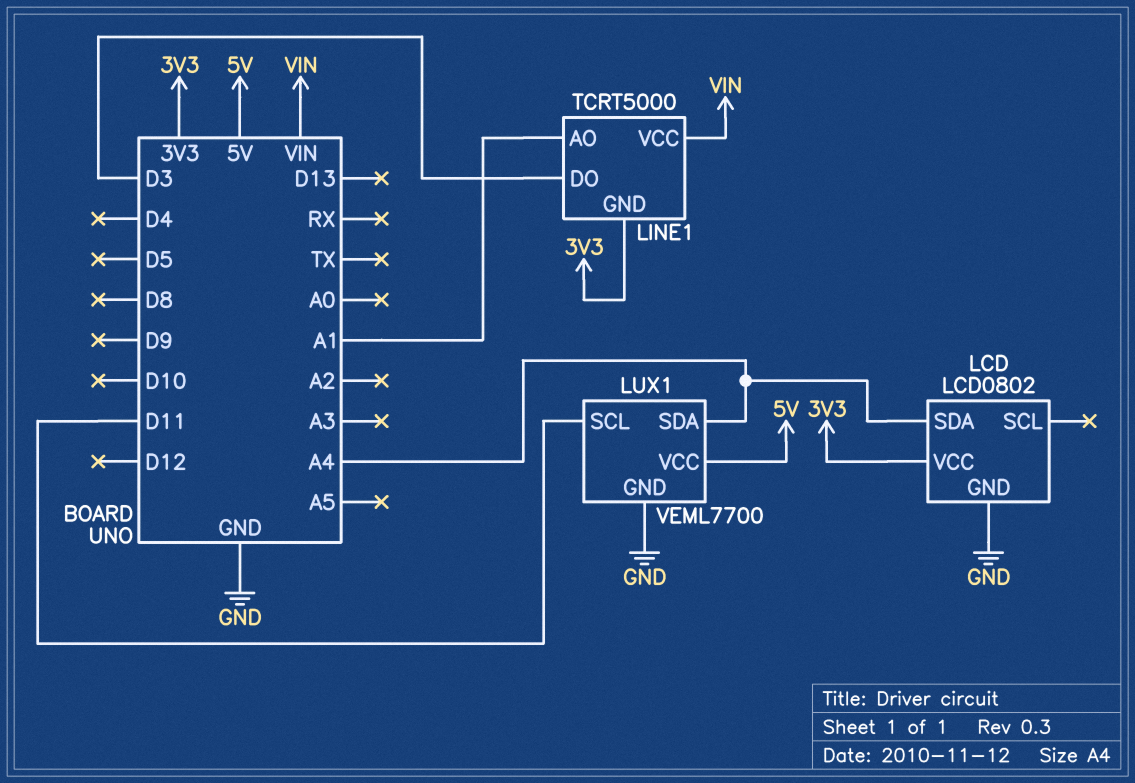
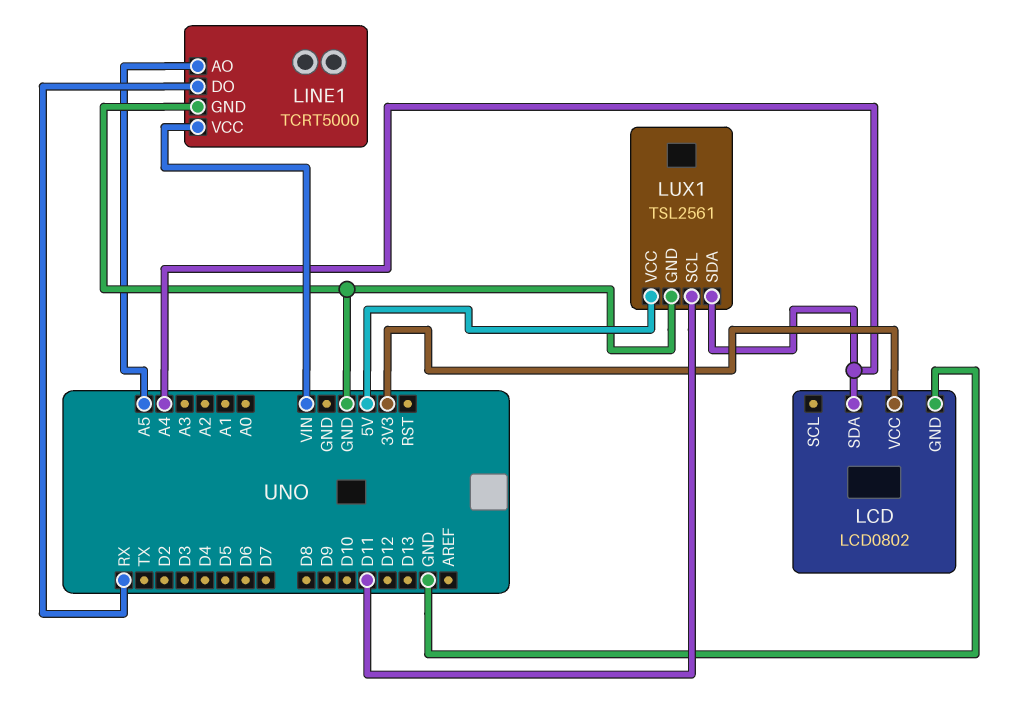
LINE1 pin AO: A1 -> A5
LINE1 pin DO: D3 -> RX
LINE1 pin GND: 3V3 -> GND
LUX1: VEML7700 -> TSL2561

